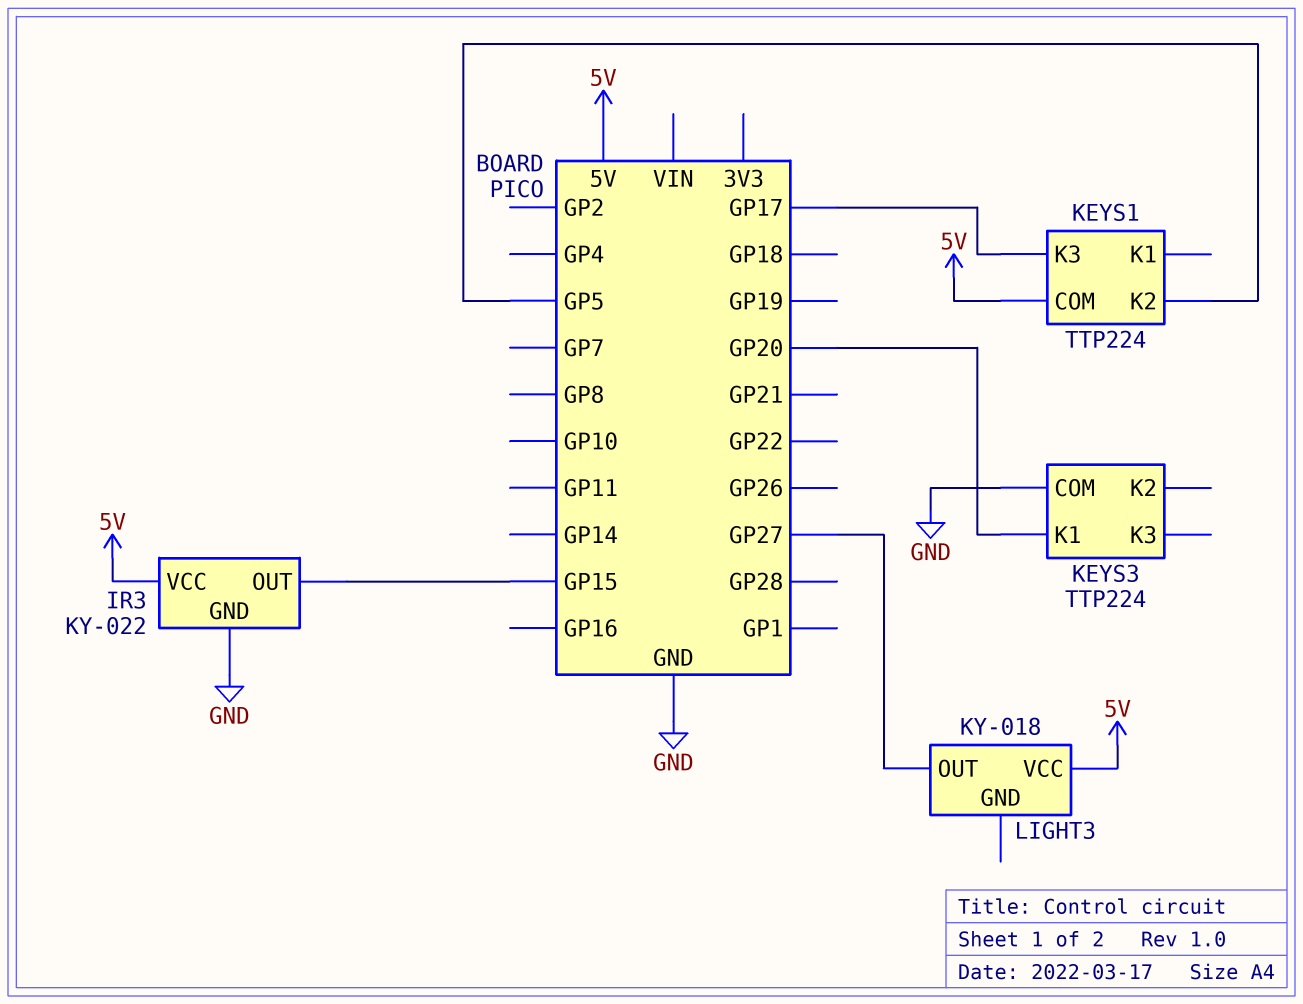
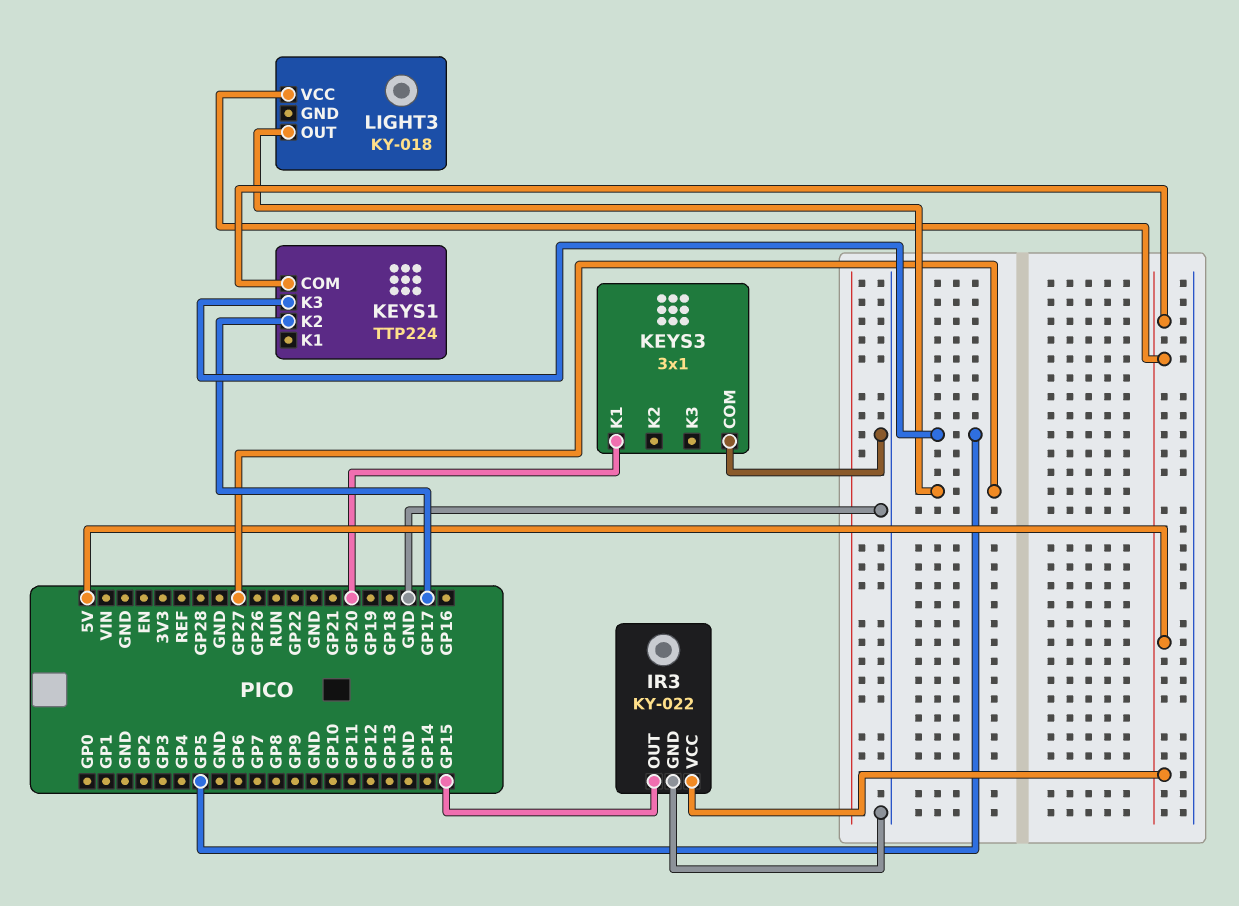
KEYS1 pin K2: GP5 -> GP17
KEYS1 pin K3: GP17 -> GP5
KEYS3: TTP224 -> 3x1

